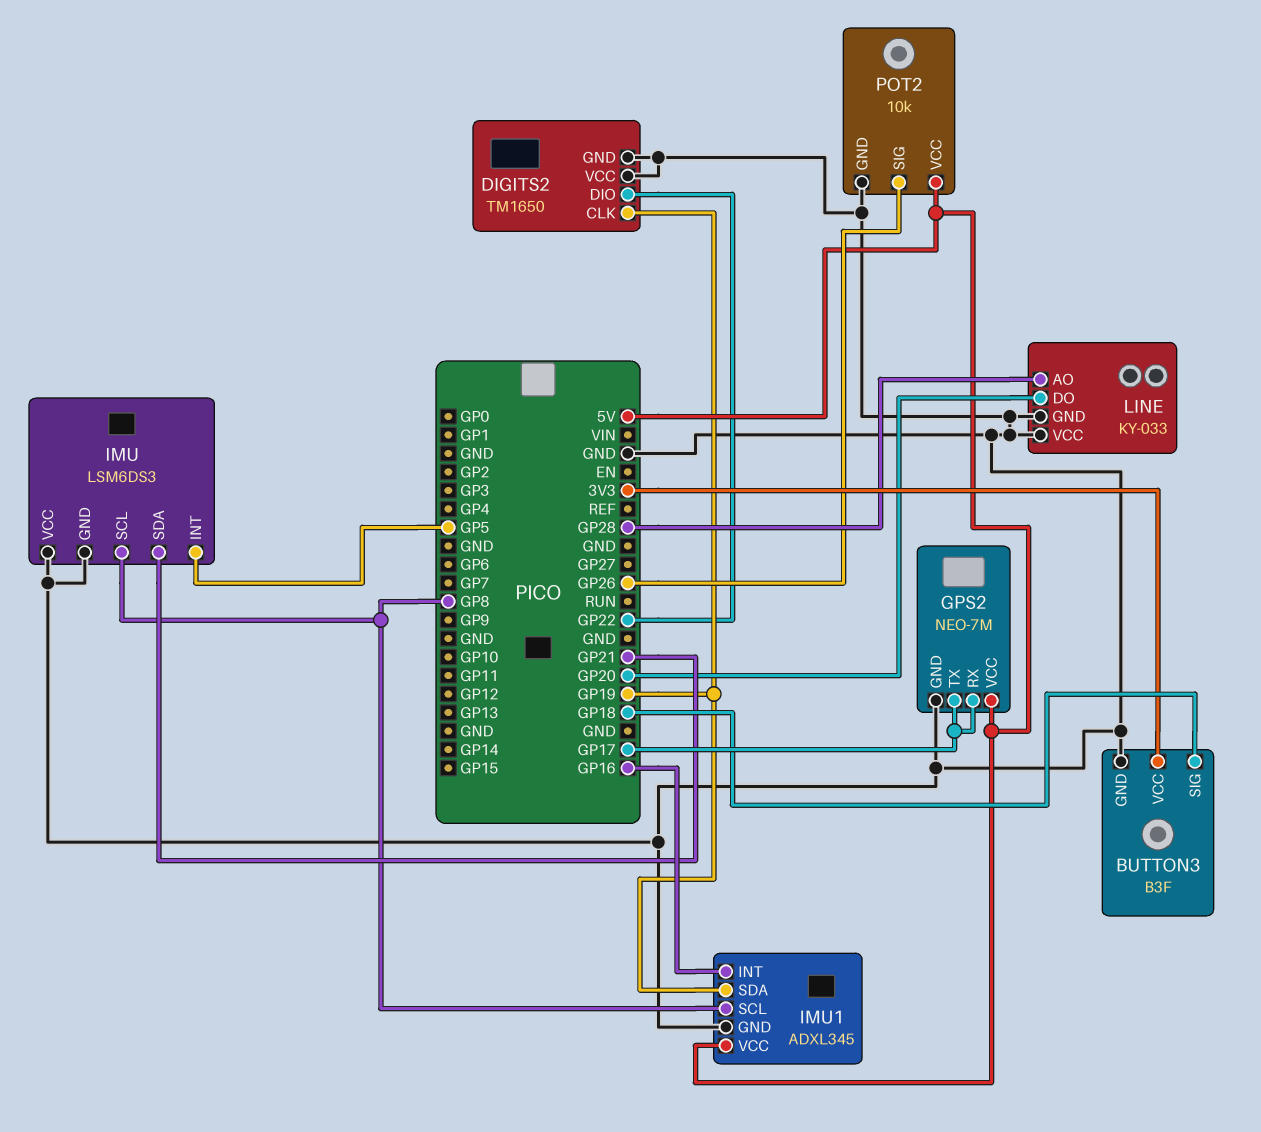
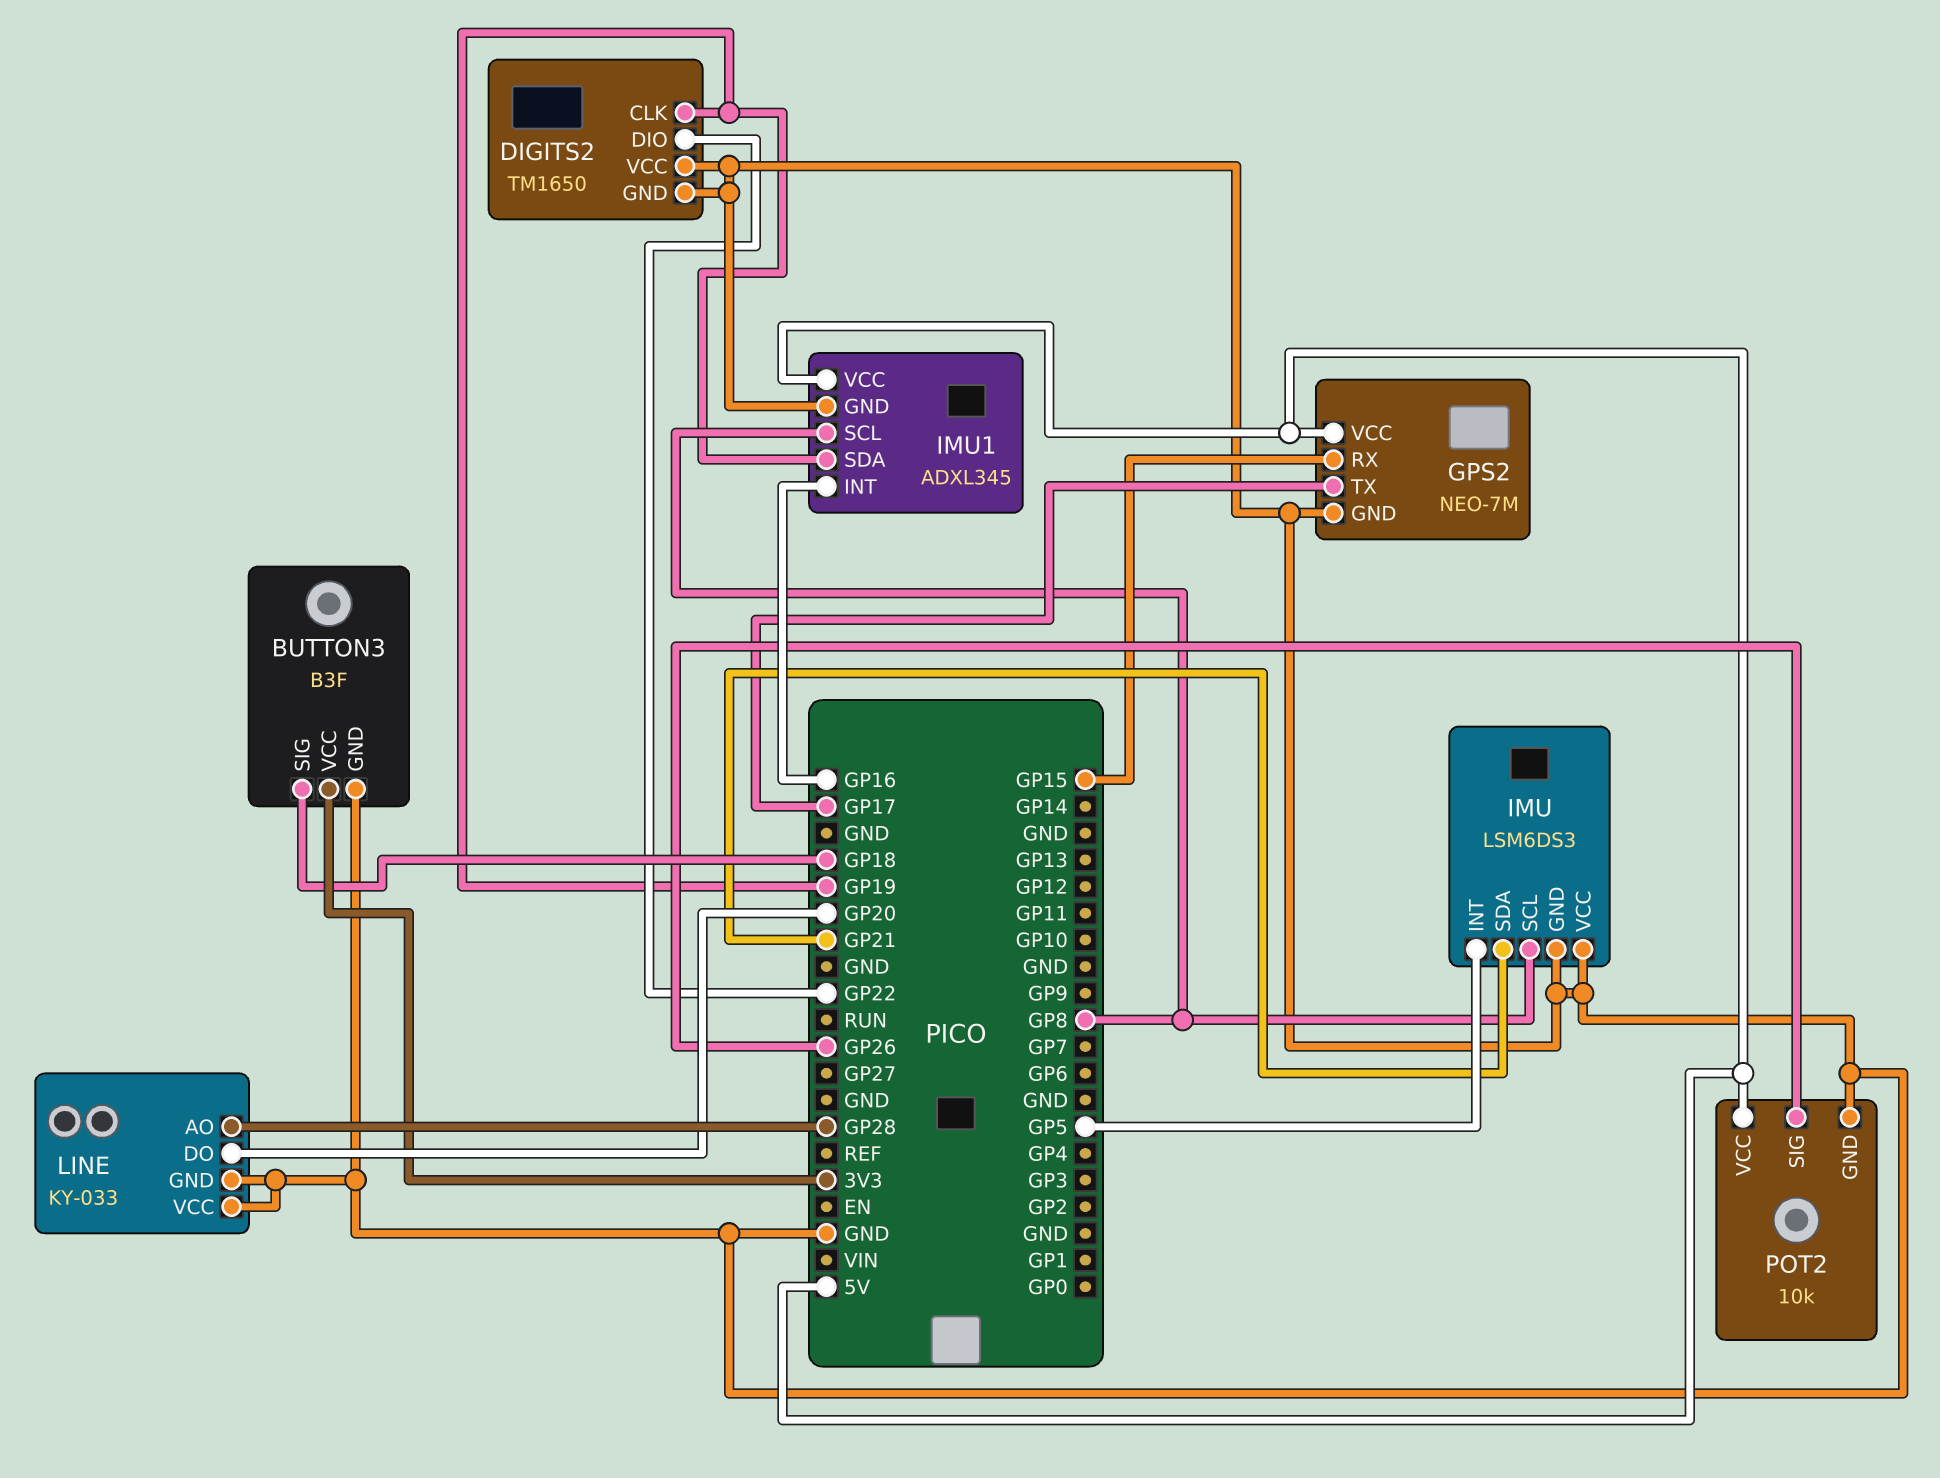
GPS2 pin RX: GP17 -> GP15

